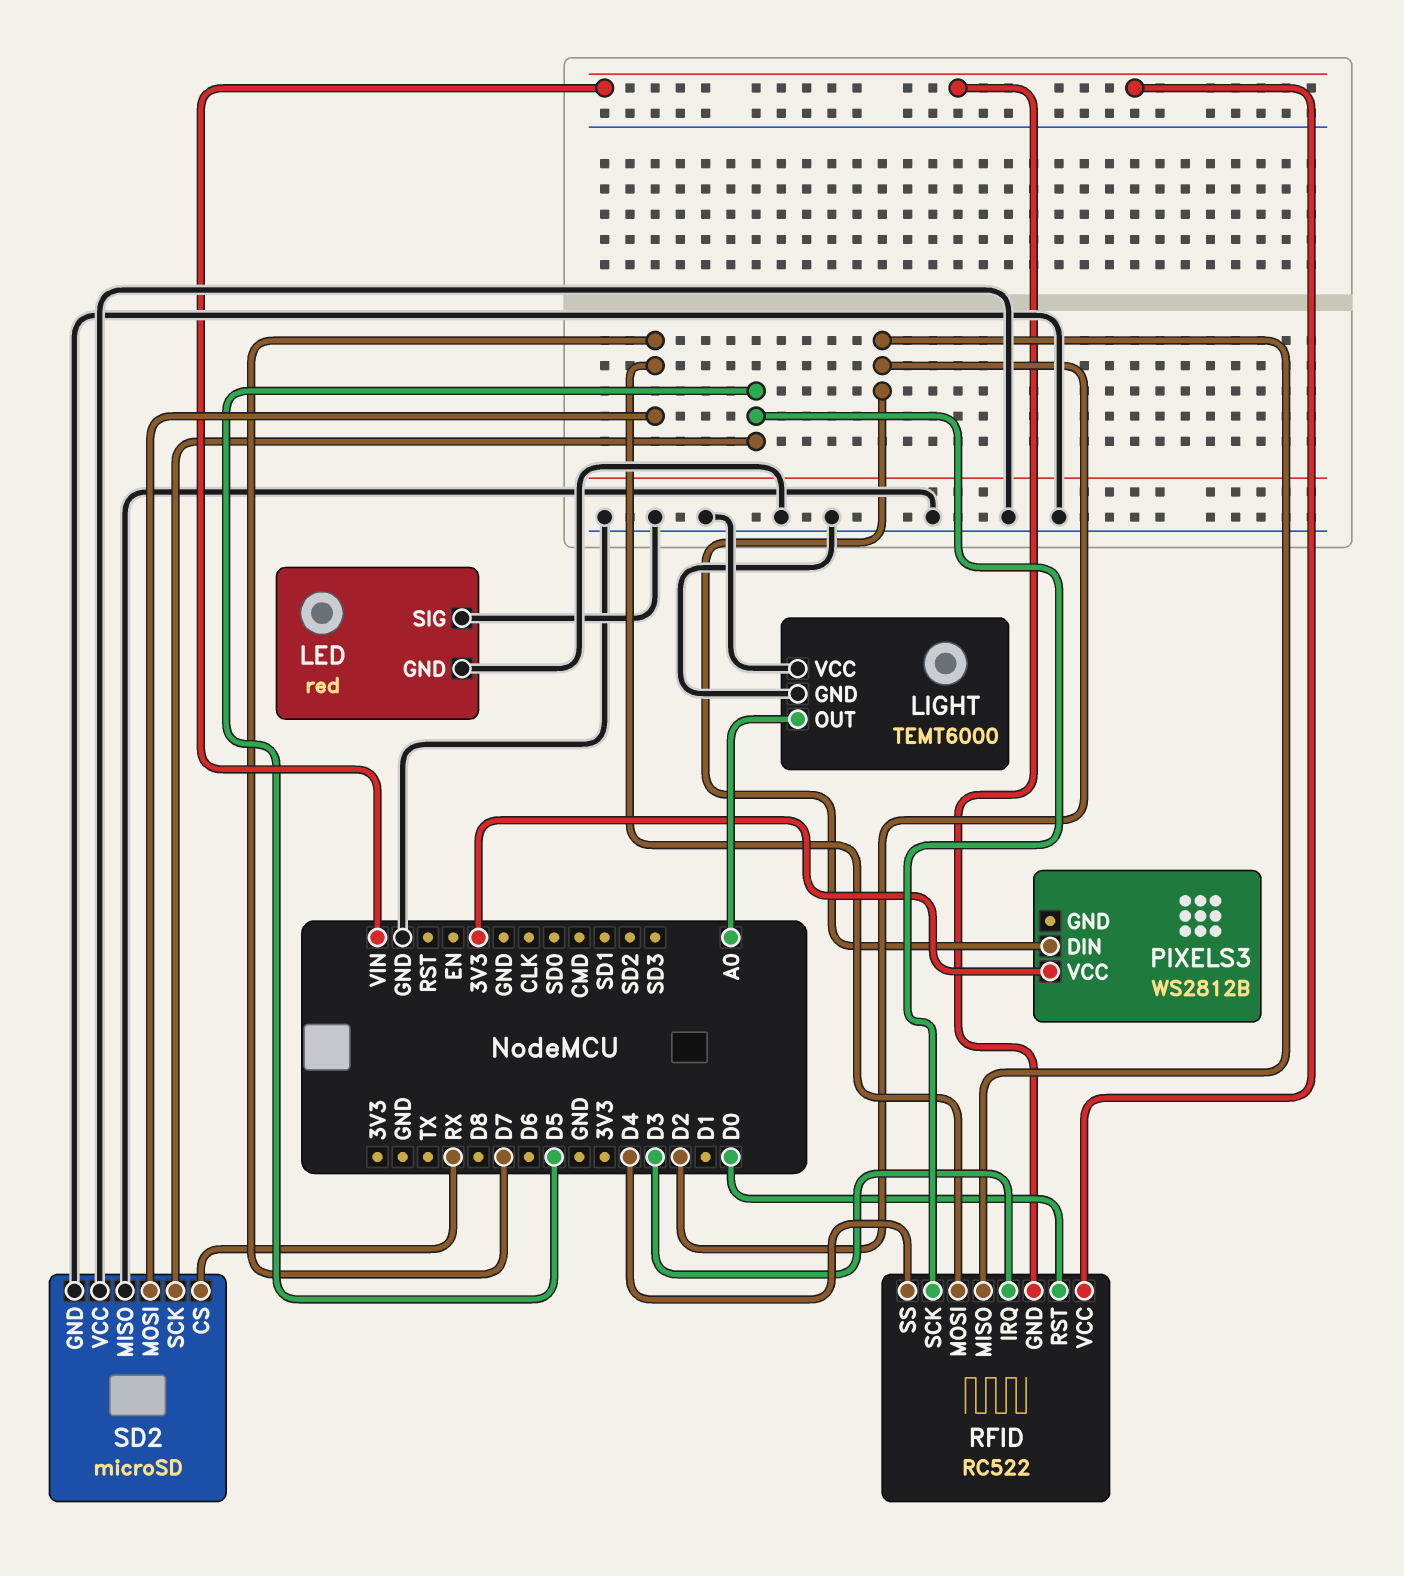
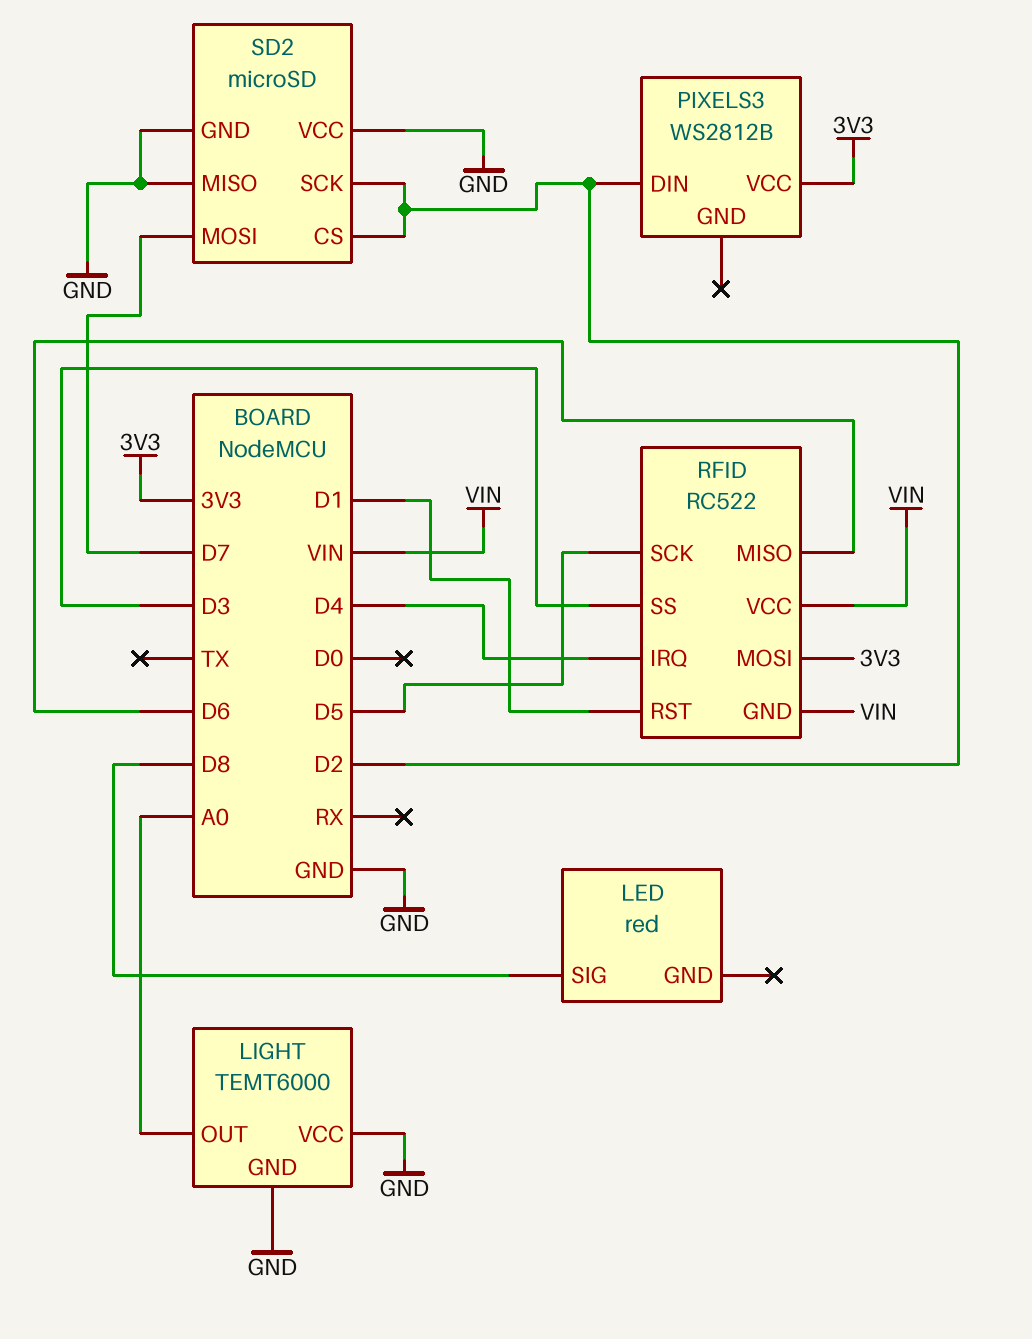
LED pin GND: GND -> none
LED pin SIG: GND -> D8
RFID pin IRQ: D3 -> D4
RFID pin MISO: D2 -> D6
RFID pin MOSI: D7 -> 3V3
RFID pin RST: D0 -> D1
RFID pin SS: D4 -> D3
SD2 pin CS: RX -> D2
SD2 pin SCK: D5 -> D2

